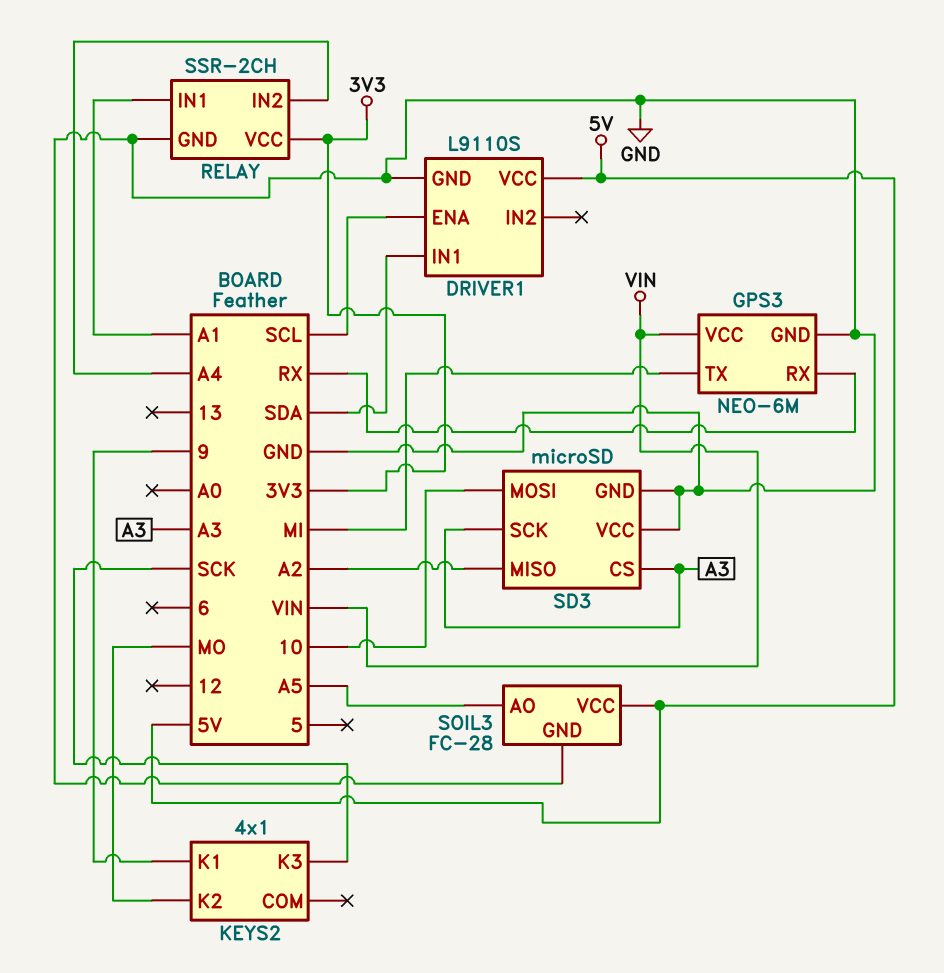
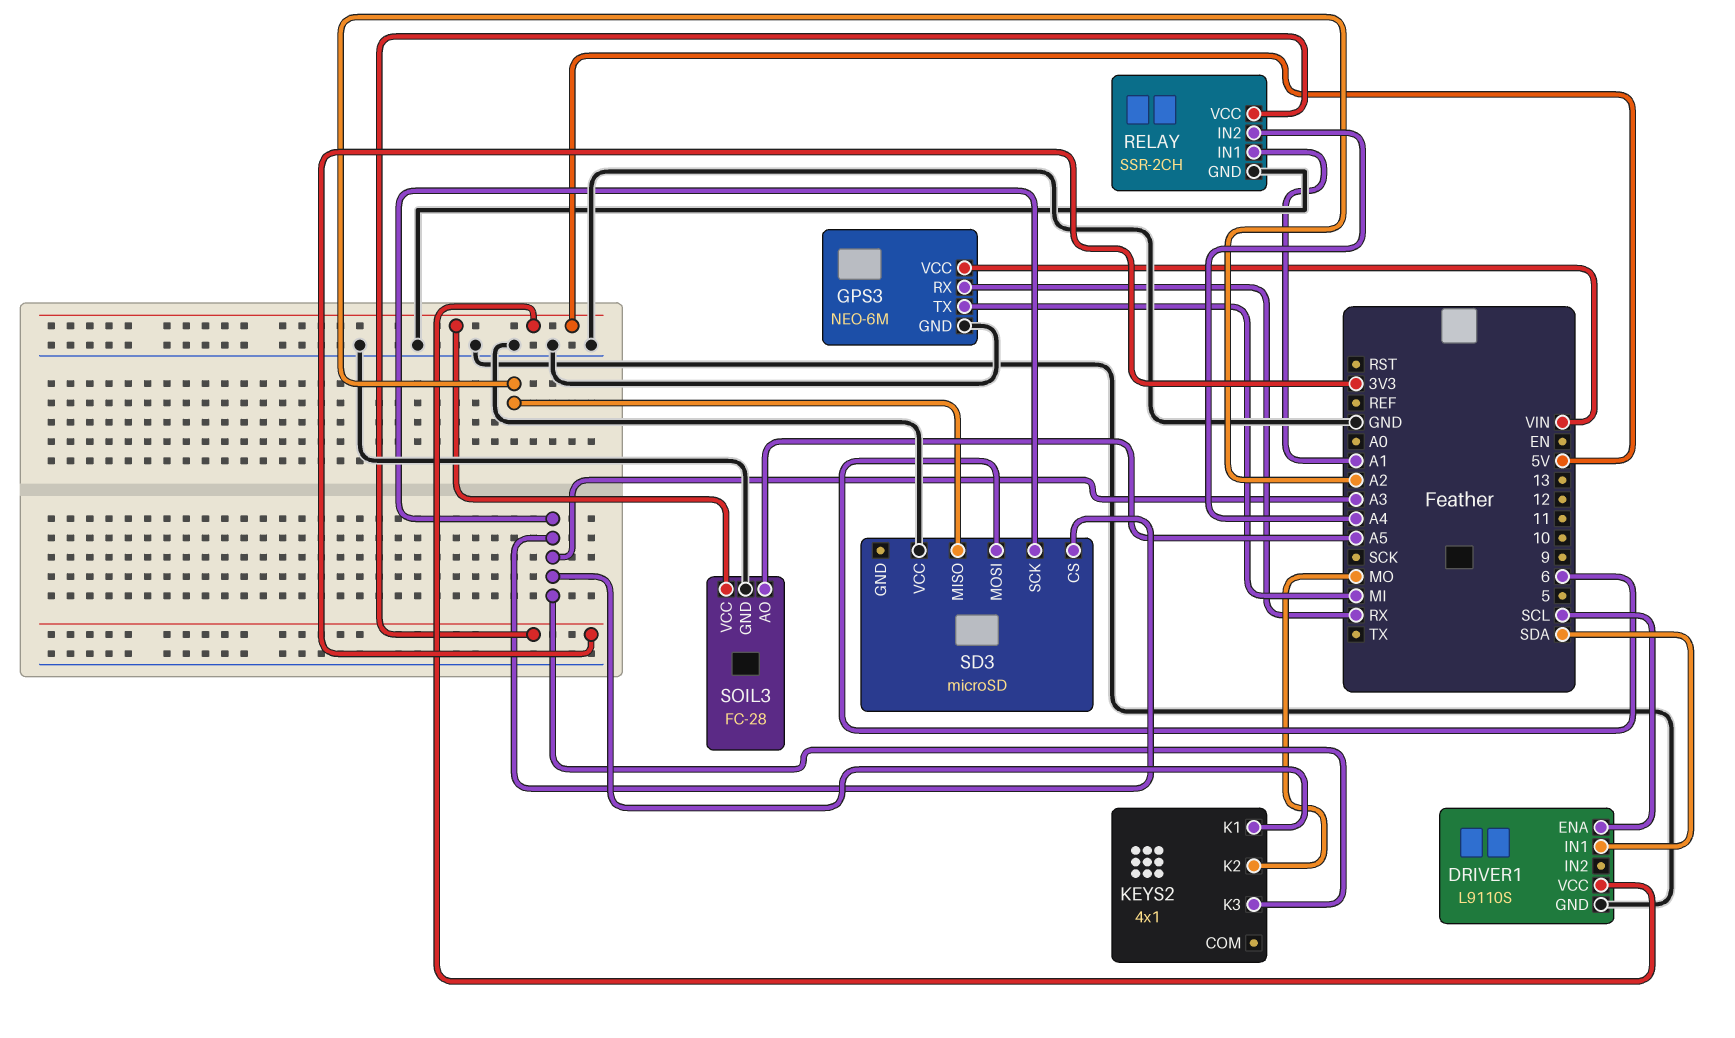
KEYS2 pin K1: 9 -> A3
KEYS2 pin K3: SCK -> A3
SD3 pin GND: GND -> none
SD3 pin MOSI: 10 -> 6

